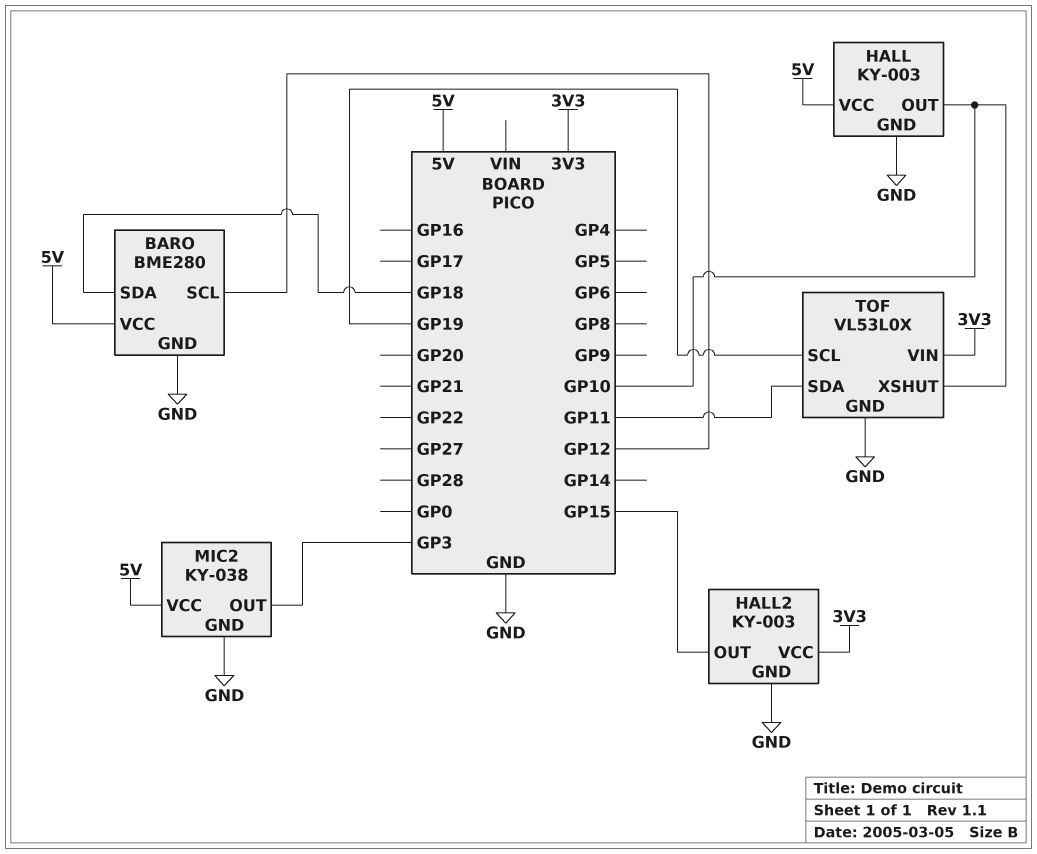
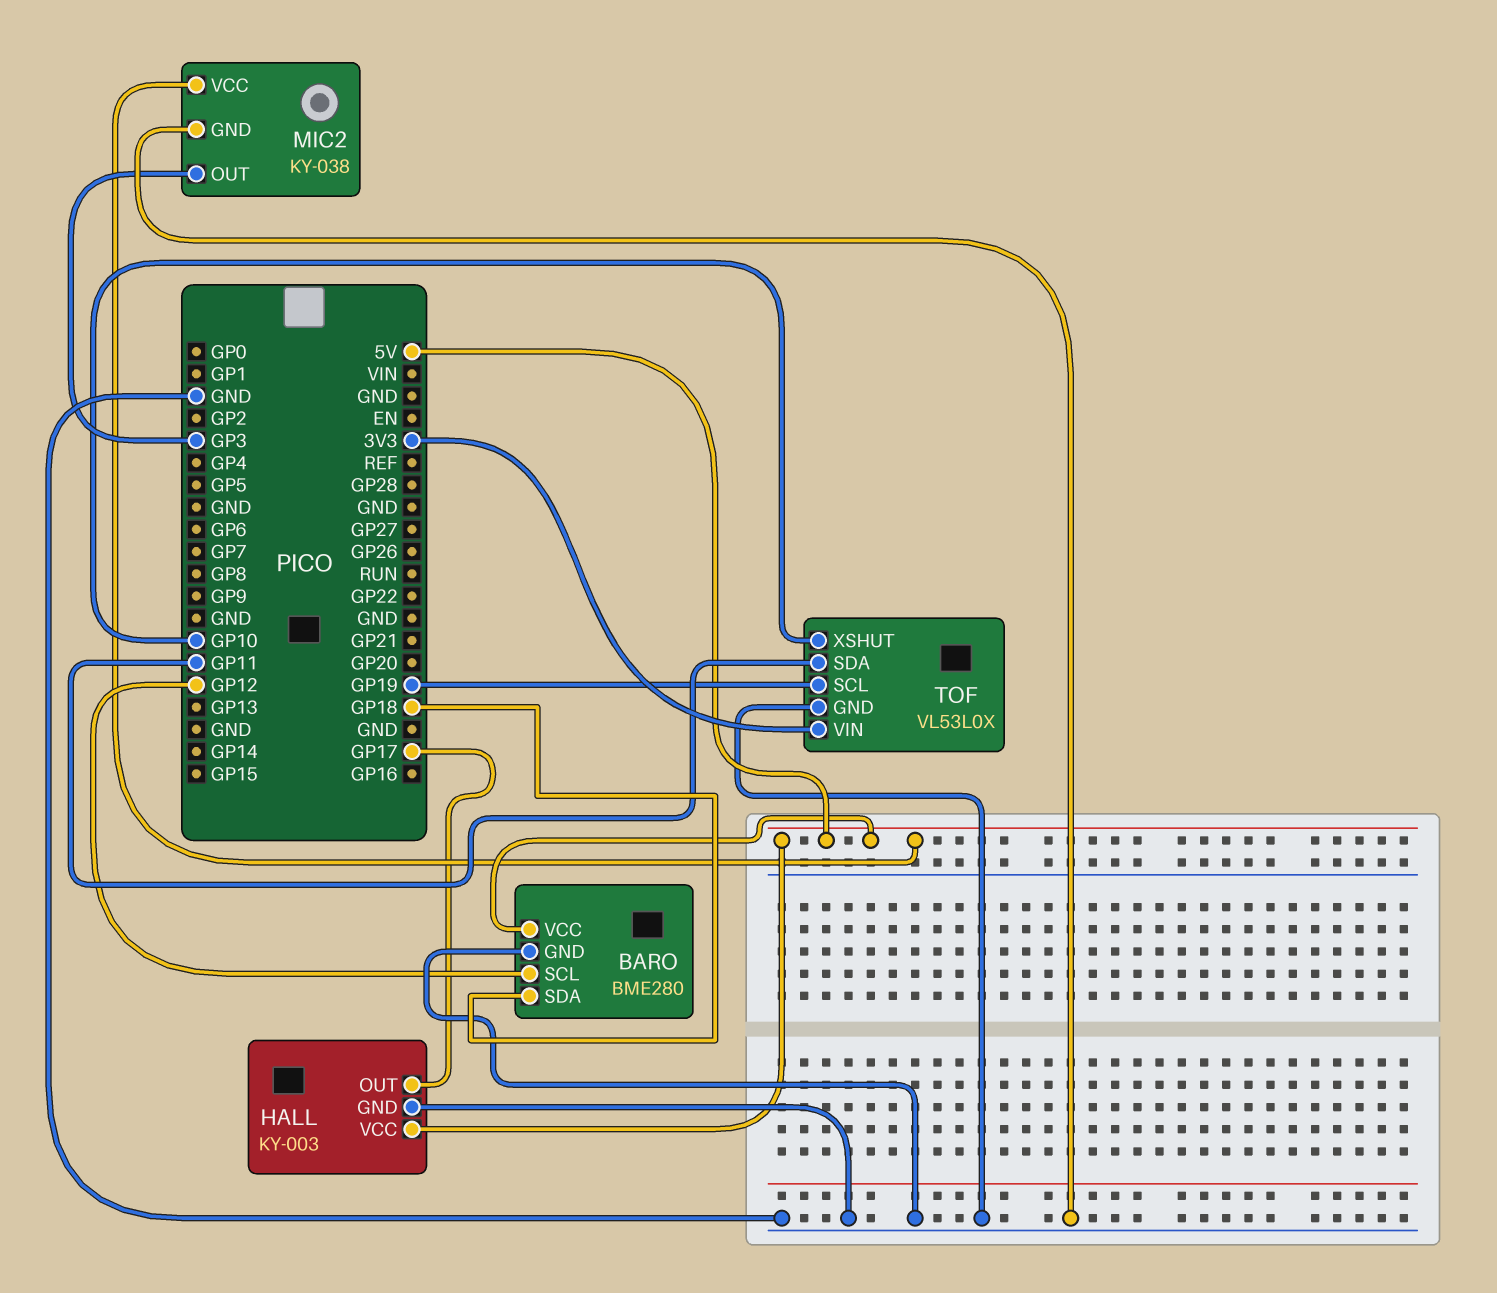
HALL pin OUT: GP10 -> GP17
HALL2: KY-003 -> none
HALL2 pin GND: GND -> none
HALL2 pin OUT: GP15 -> none
HALL2 pin VCC: 3V3 -> none

